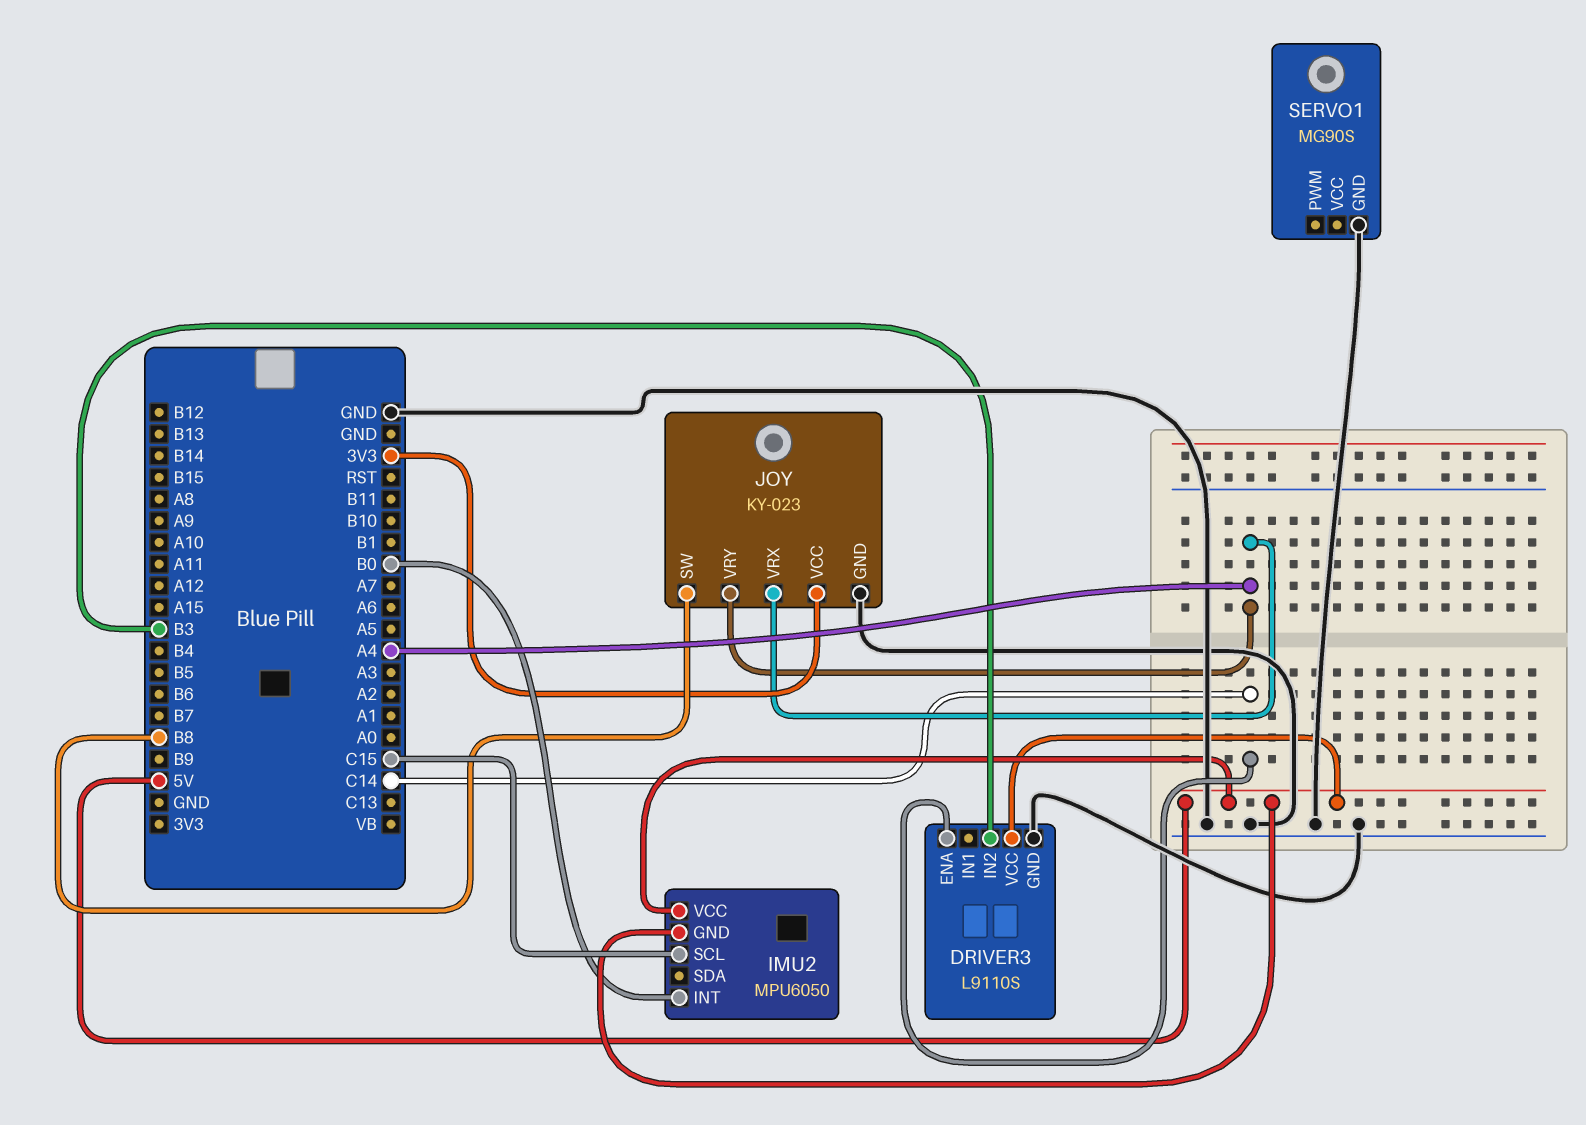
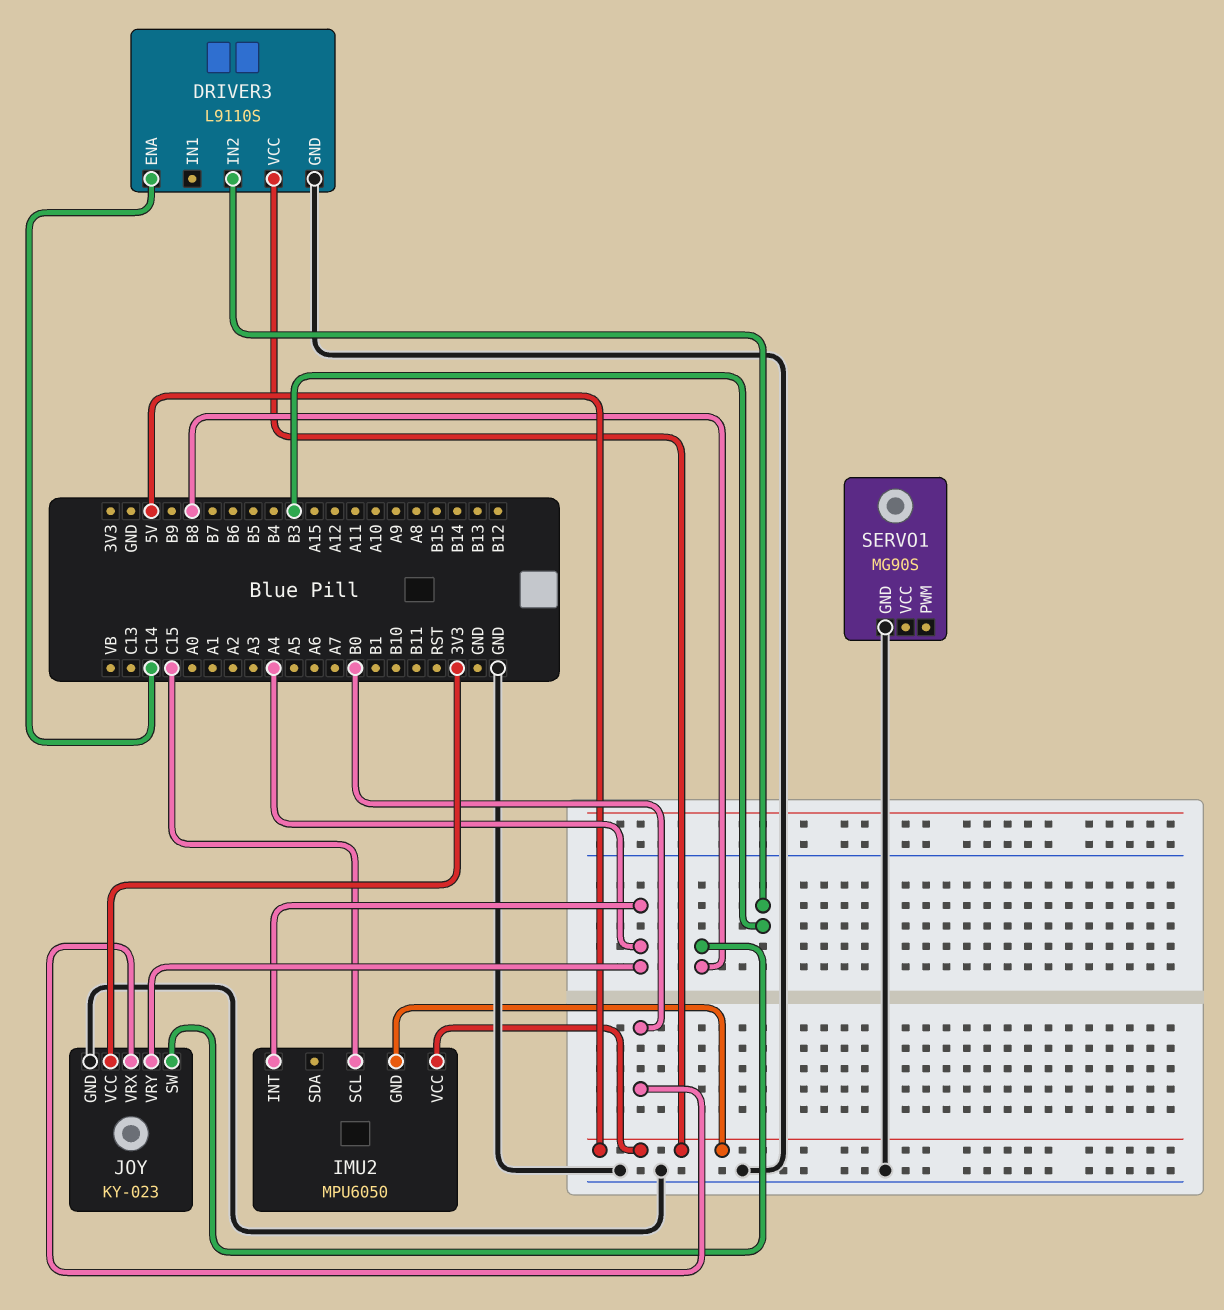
IMU2 pin INT: B0 -> A4
JOY pin VRX: A4 -> B0

